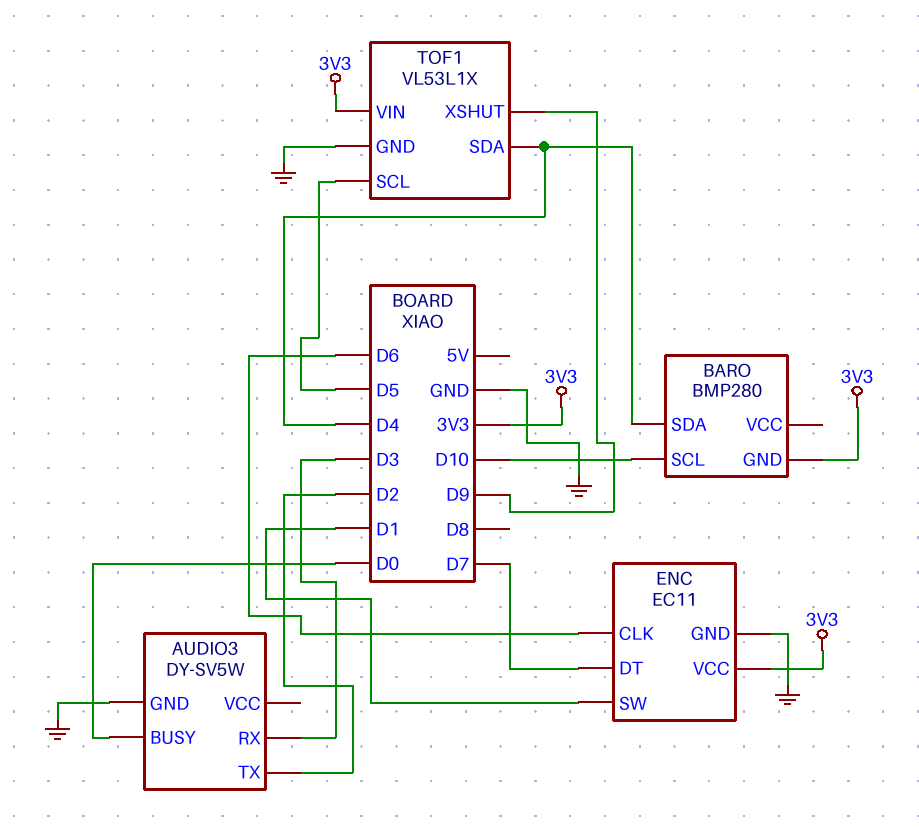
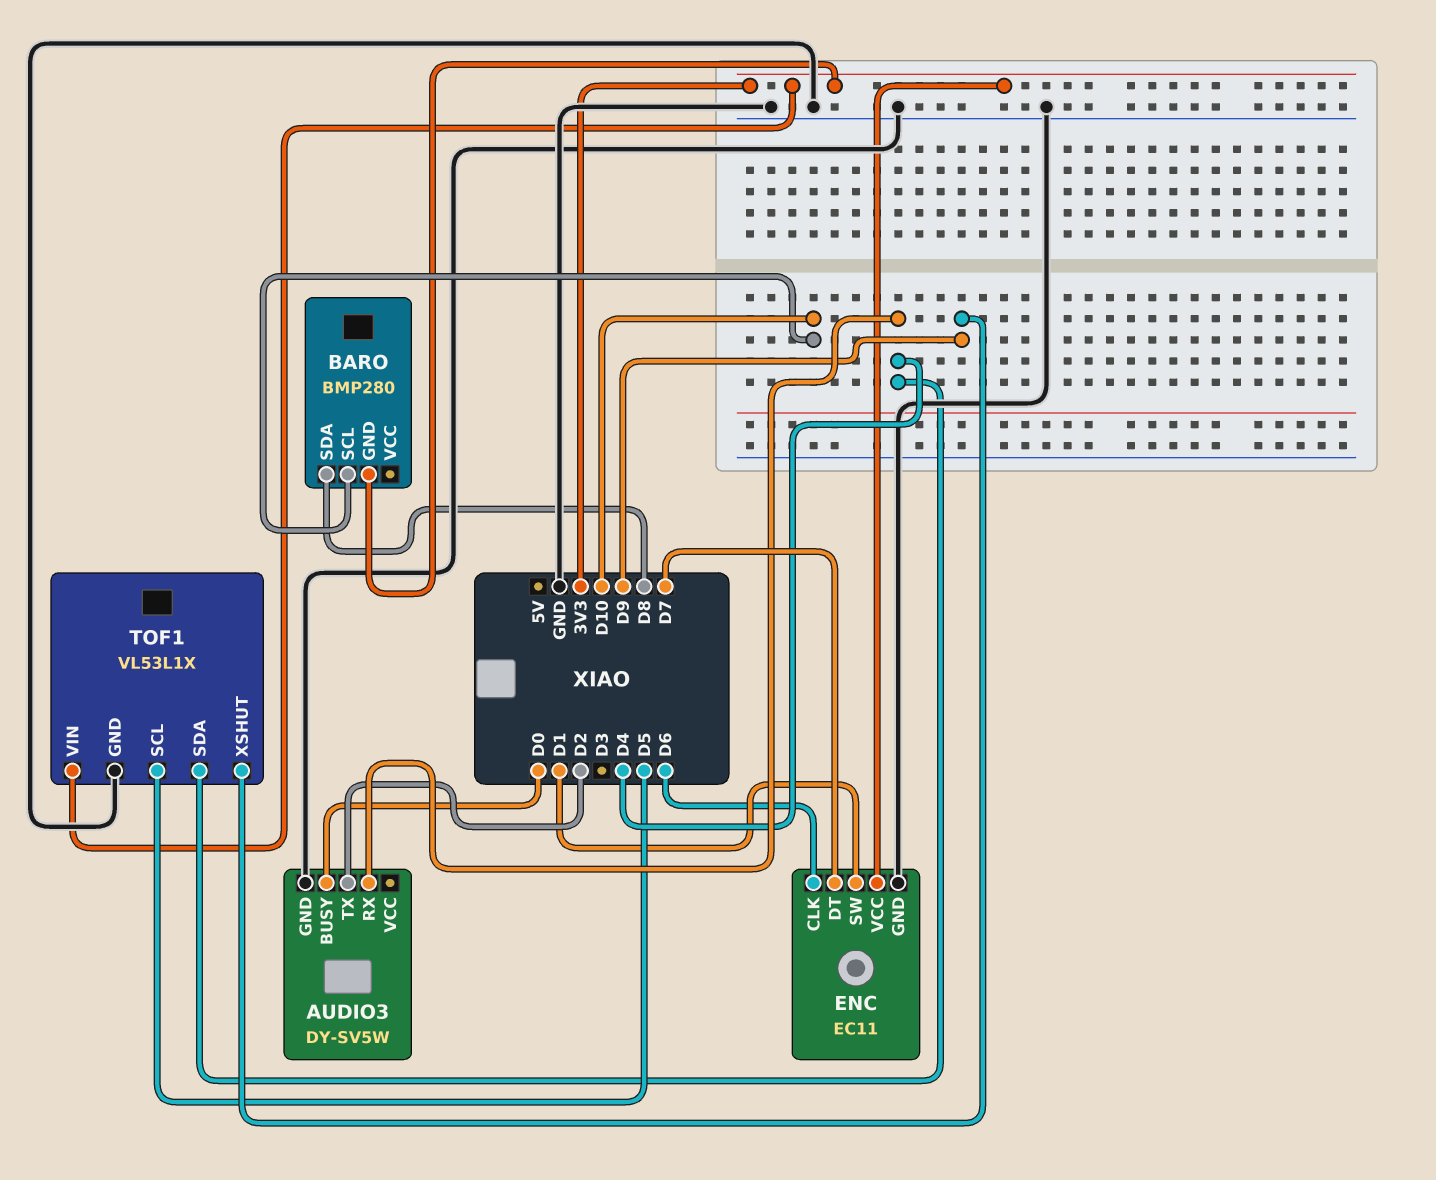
AUDIO3 pin RX: D3 -> D4
BARO pin SDA: D4 -> D8

